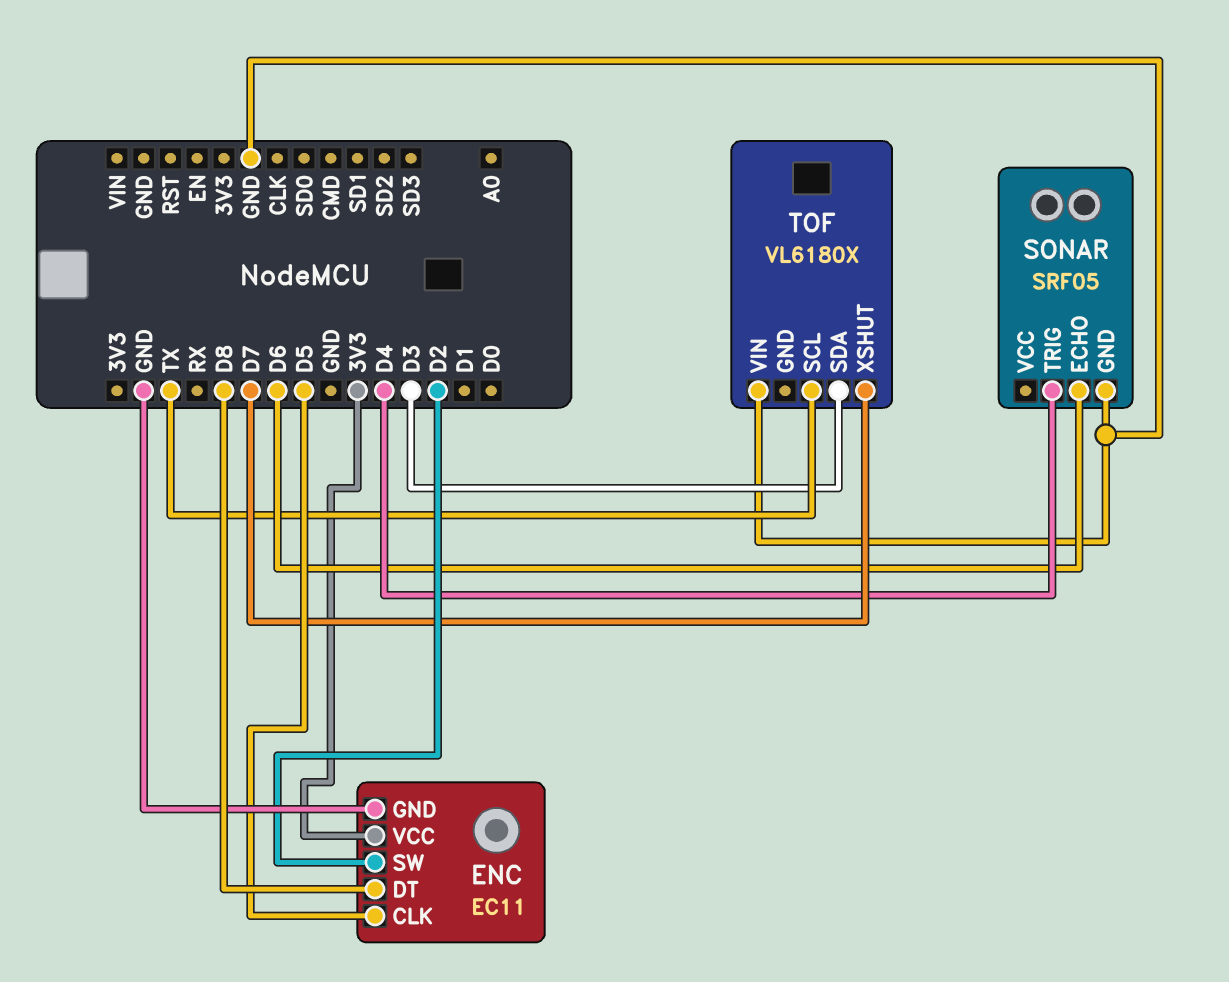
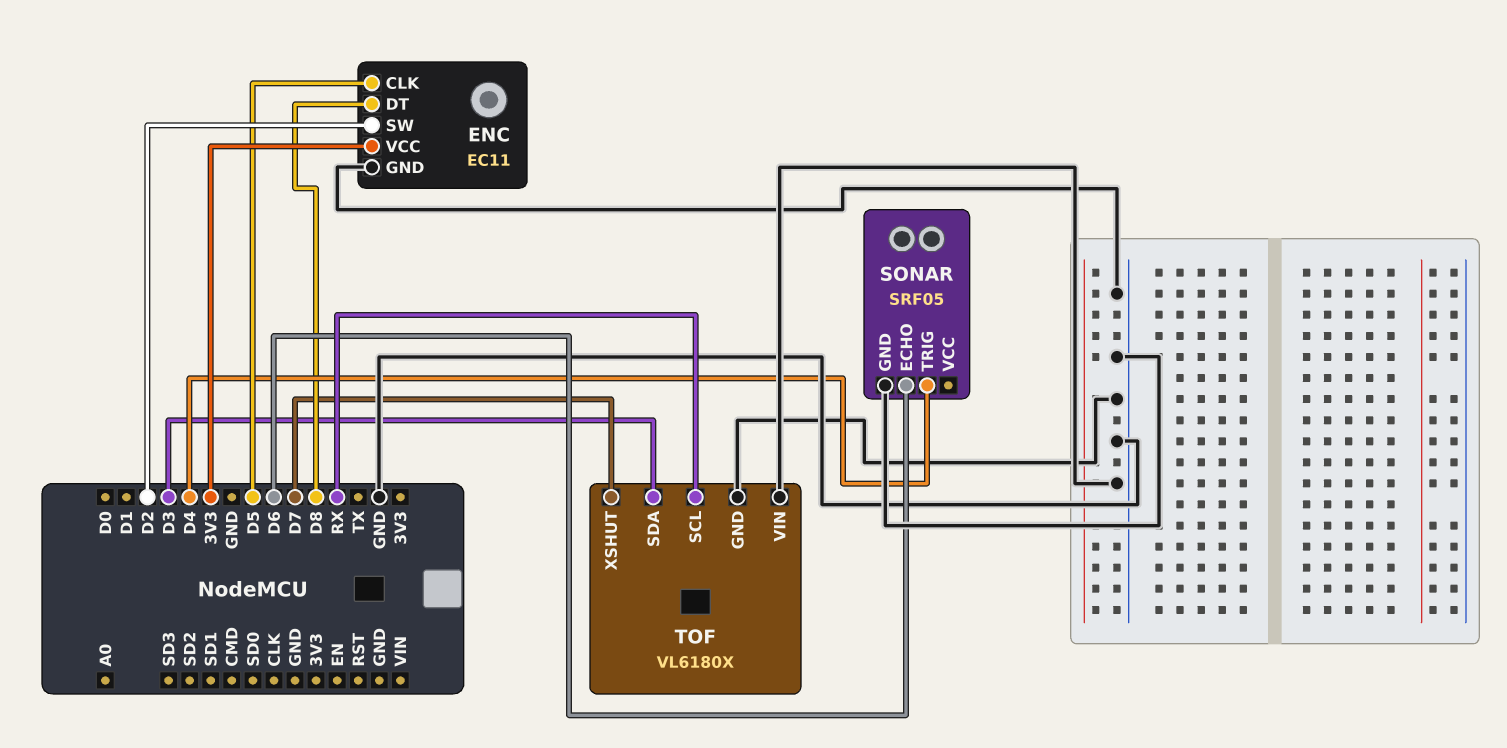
TOF pin GND: none -> GND
TOF pin SCL: TX -> RX

